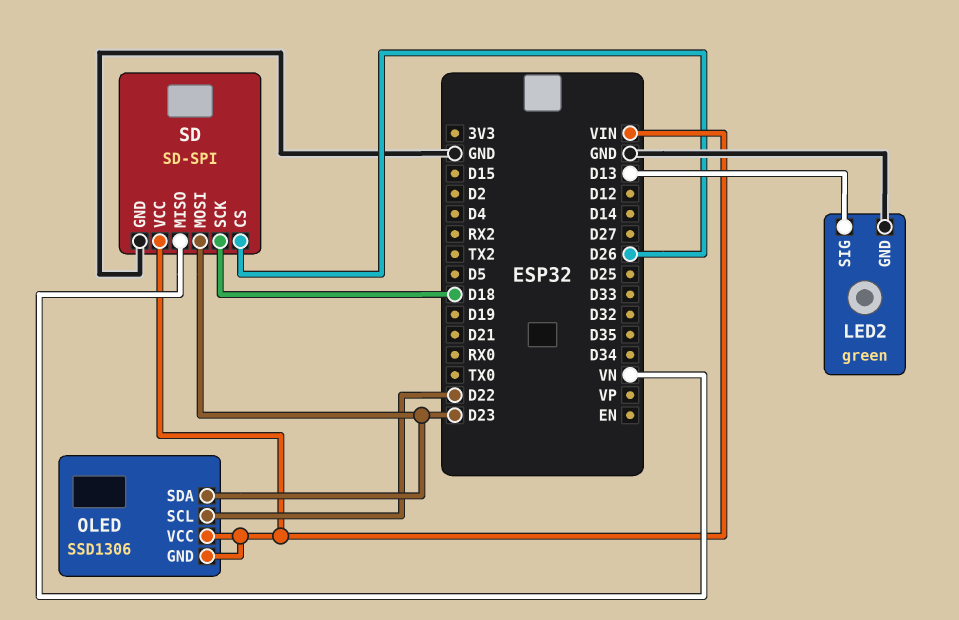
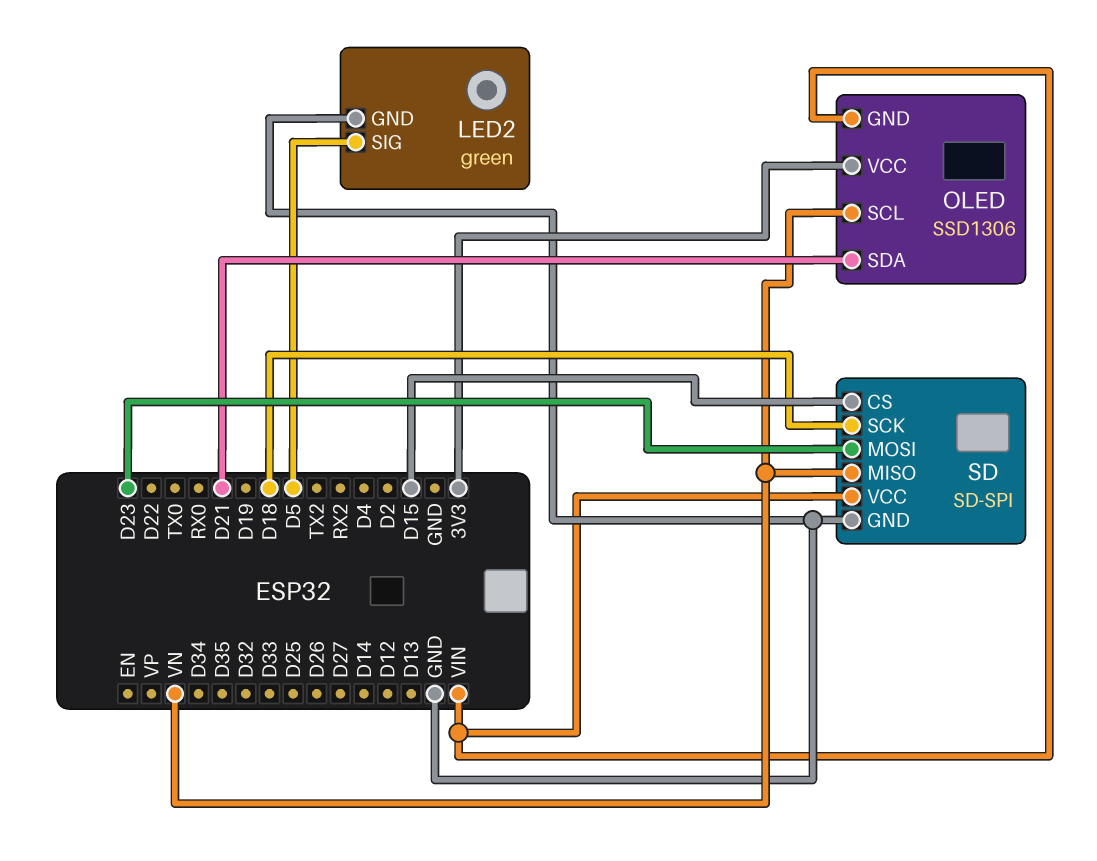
LED2 pin SIG: D13 -> D5
OLED pin SCL: D22 -> VN
OLED pin SDA: D23 -> D21
OLED pin VCC: VIN -> 3V3
SD pin CS: D26 -> D15

